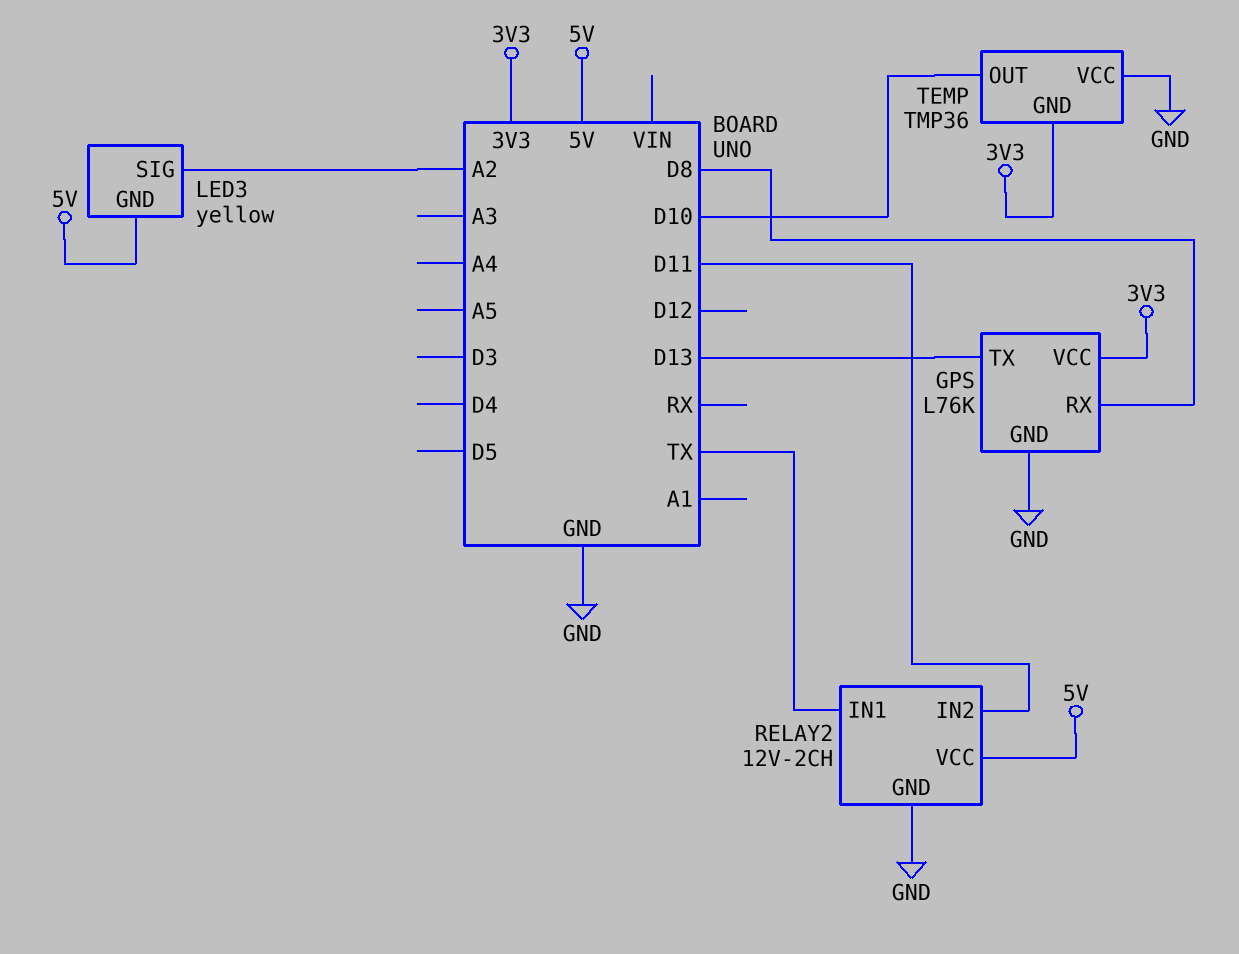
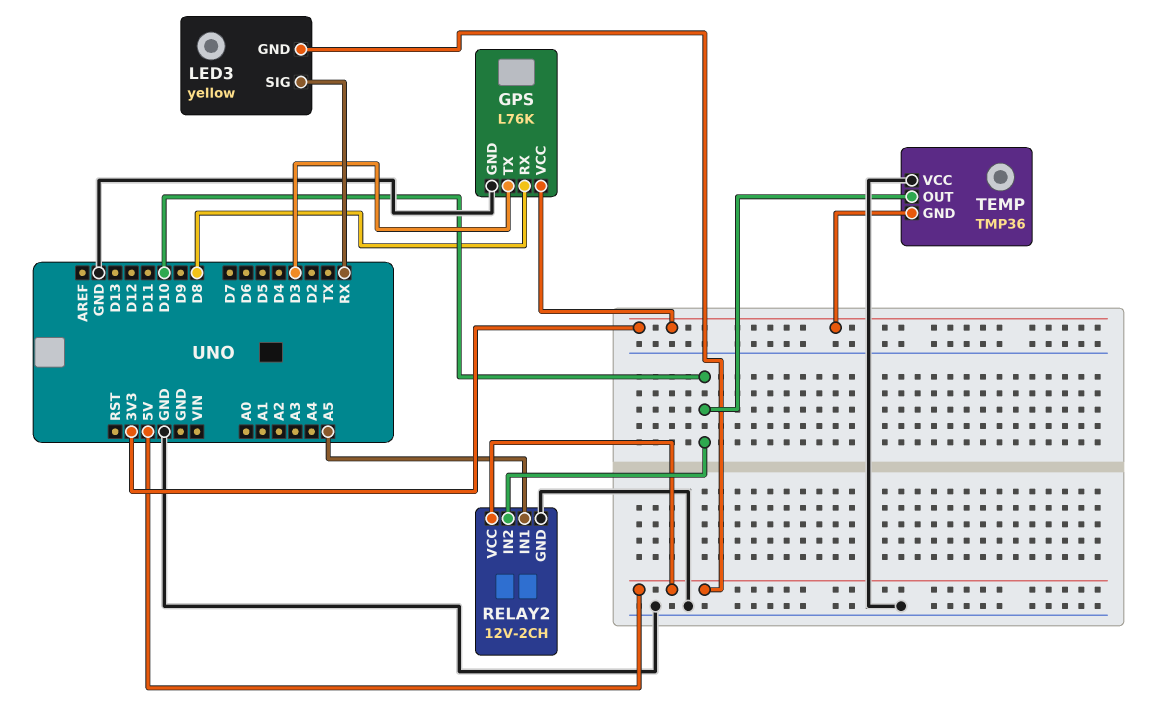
GPS pin TX: D13 -> D3
LED3 pin SIG: A2 -> RX
RELAY2 pin IN1: TX -> A5
RELAY2 pin IN2: D11 -> D10

